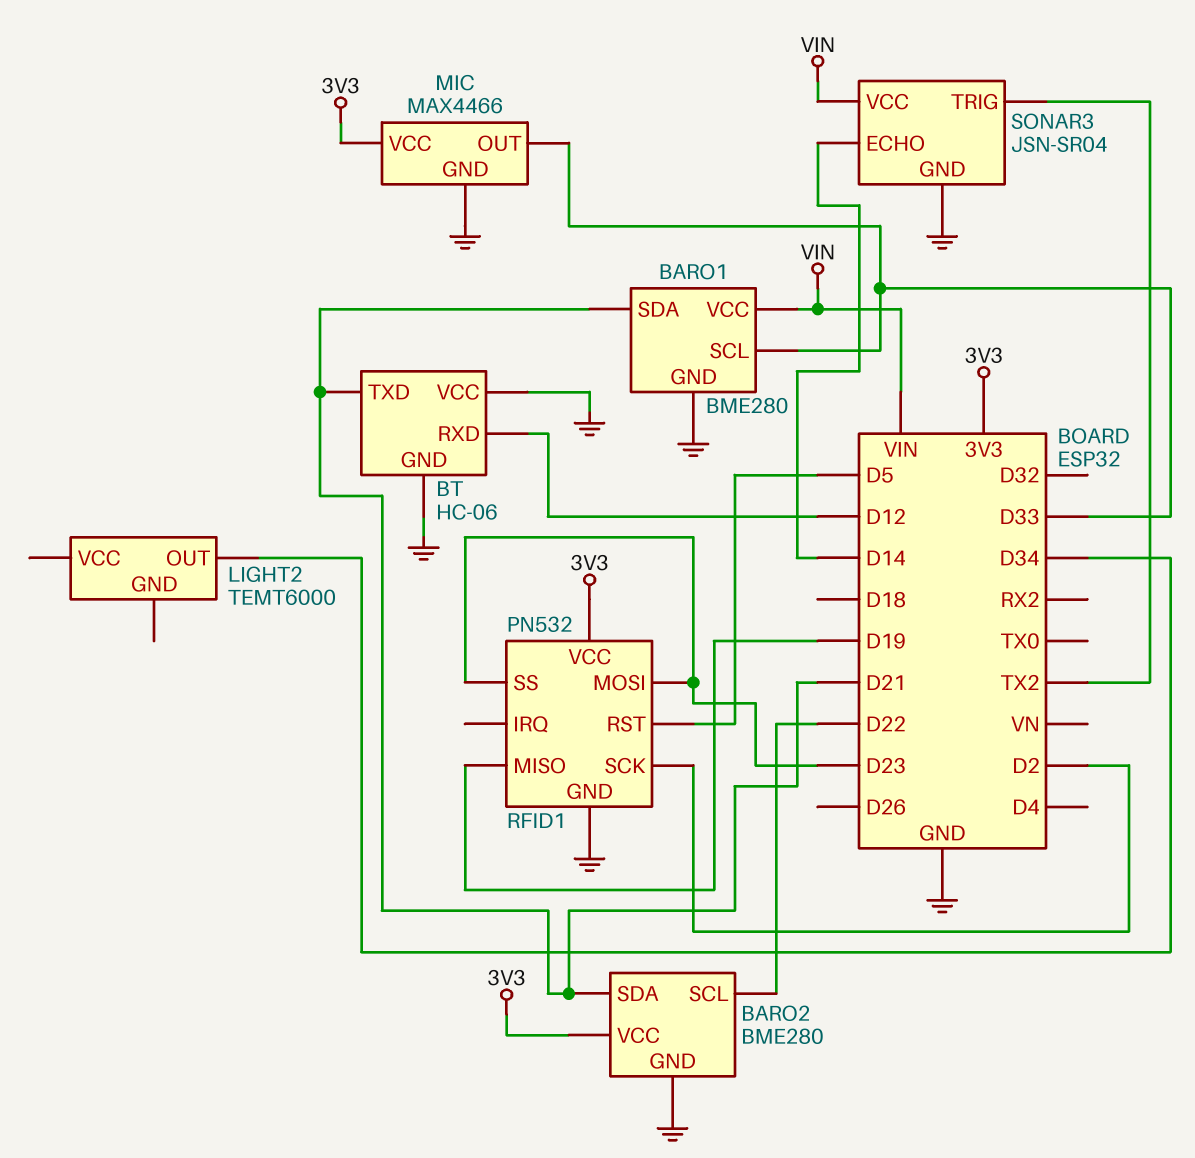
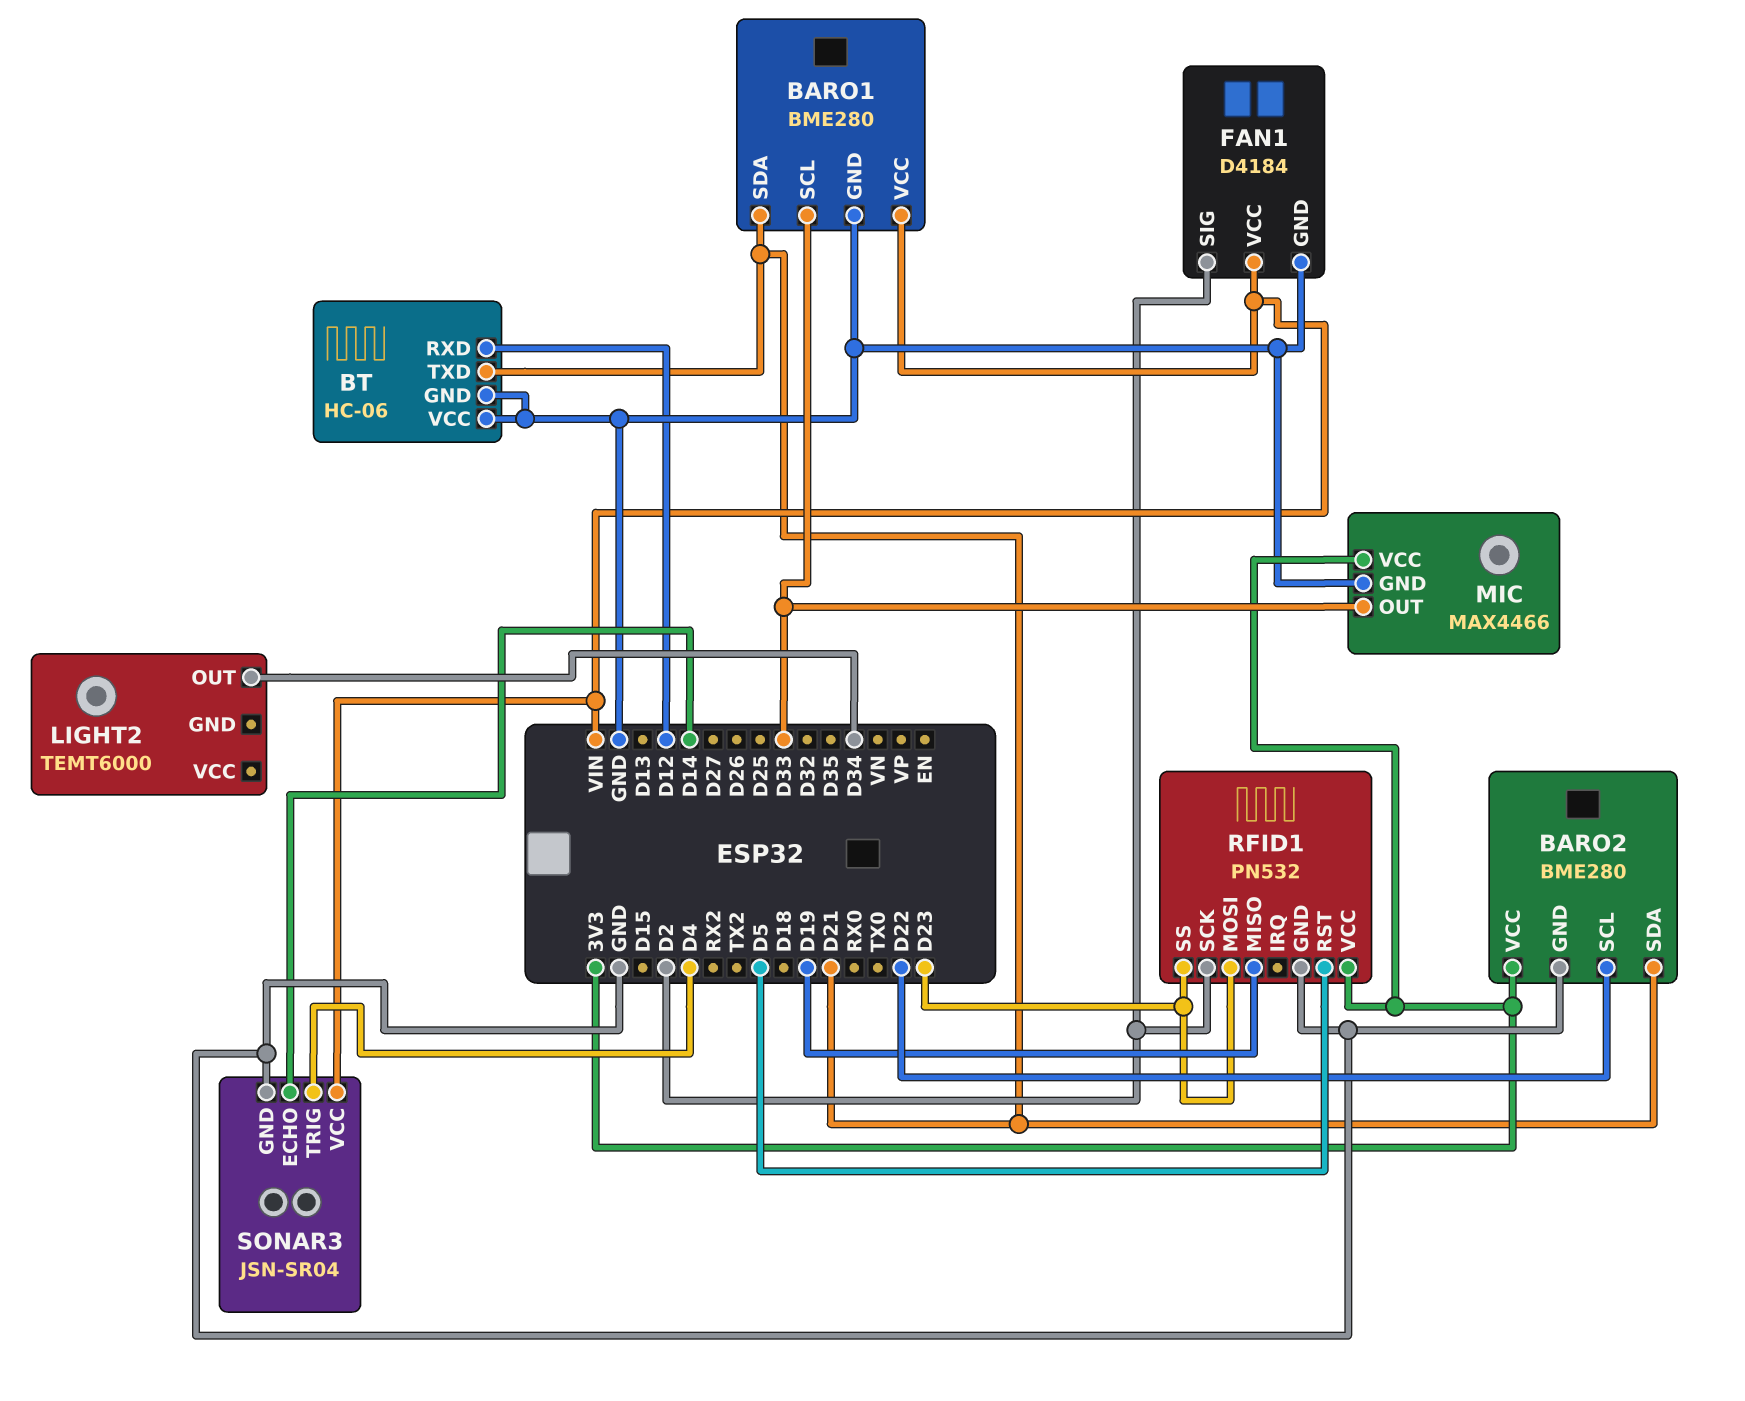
FAN1: none -> D4184
FAN1 pin GND: none -> GND
FAN1 pin SIG: none -> D2
FAN1 pin VCC: none -> VIN
SONAR3 pin TRIG: TX2 -> D4

